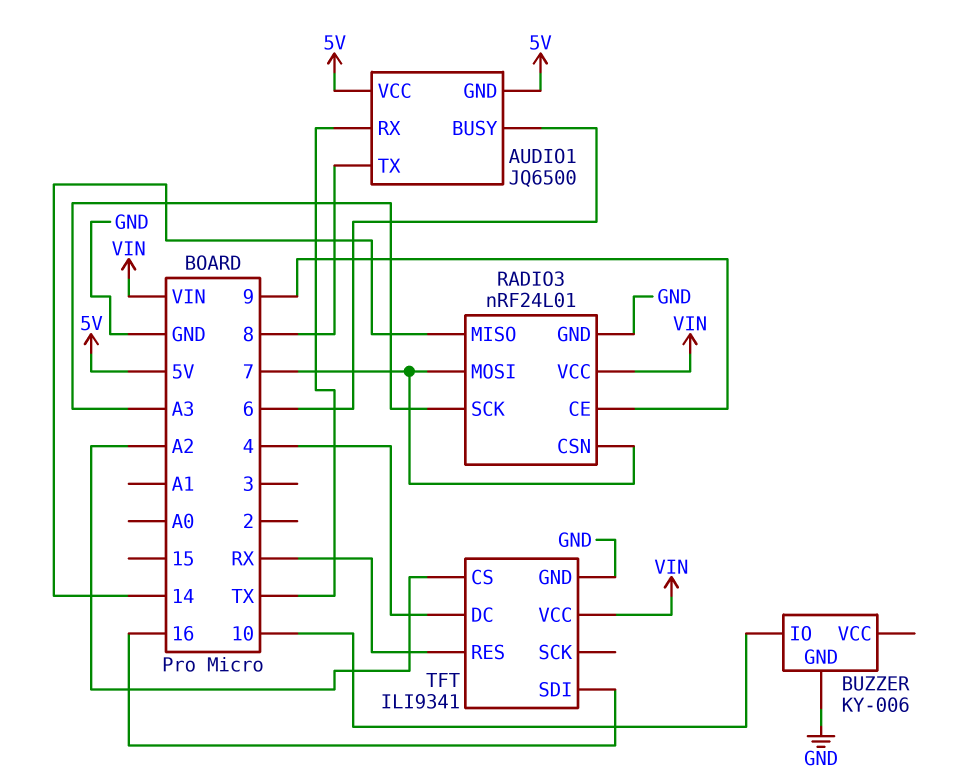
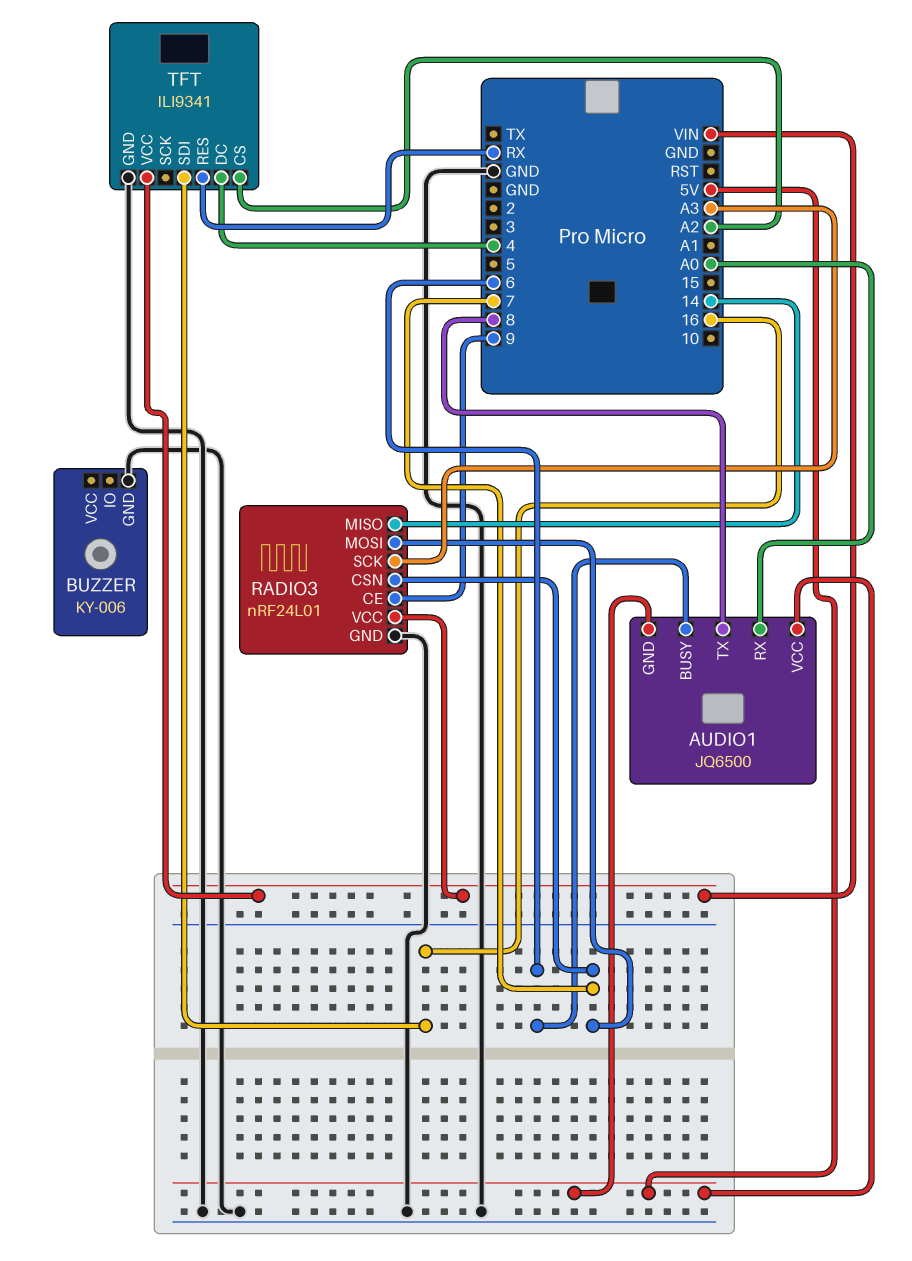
AUDIO1 pin RX: TX -> A0
BUZZER pin IO: 10 -> none

